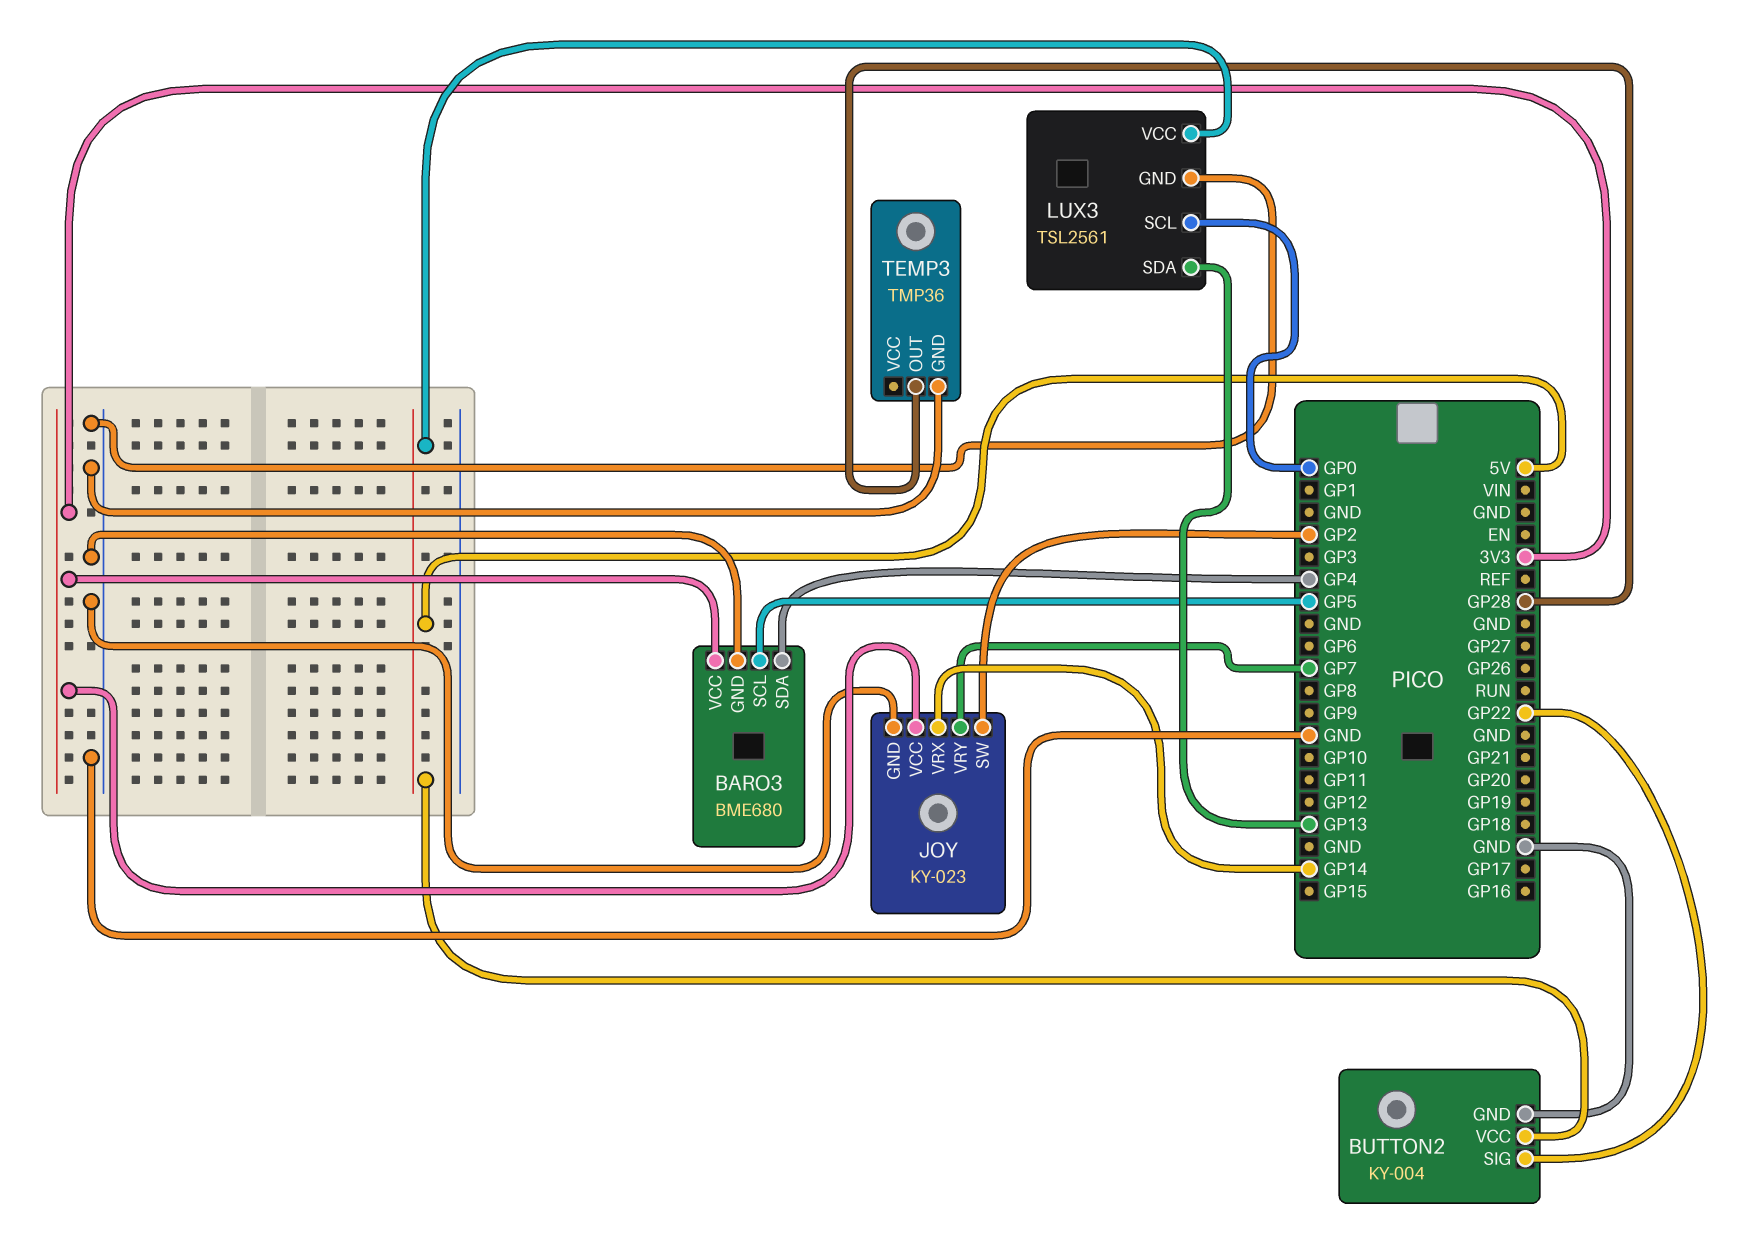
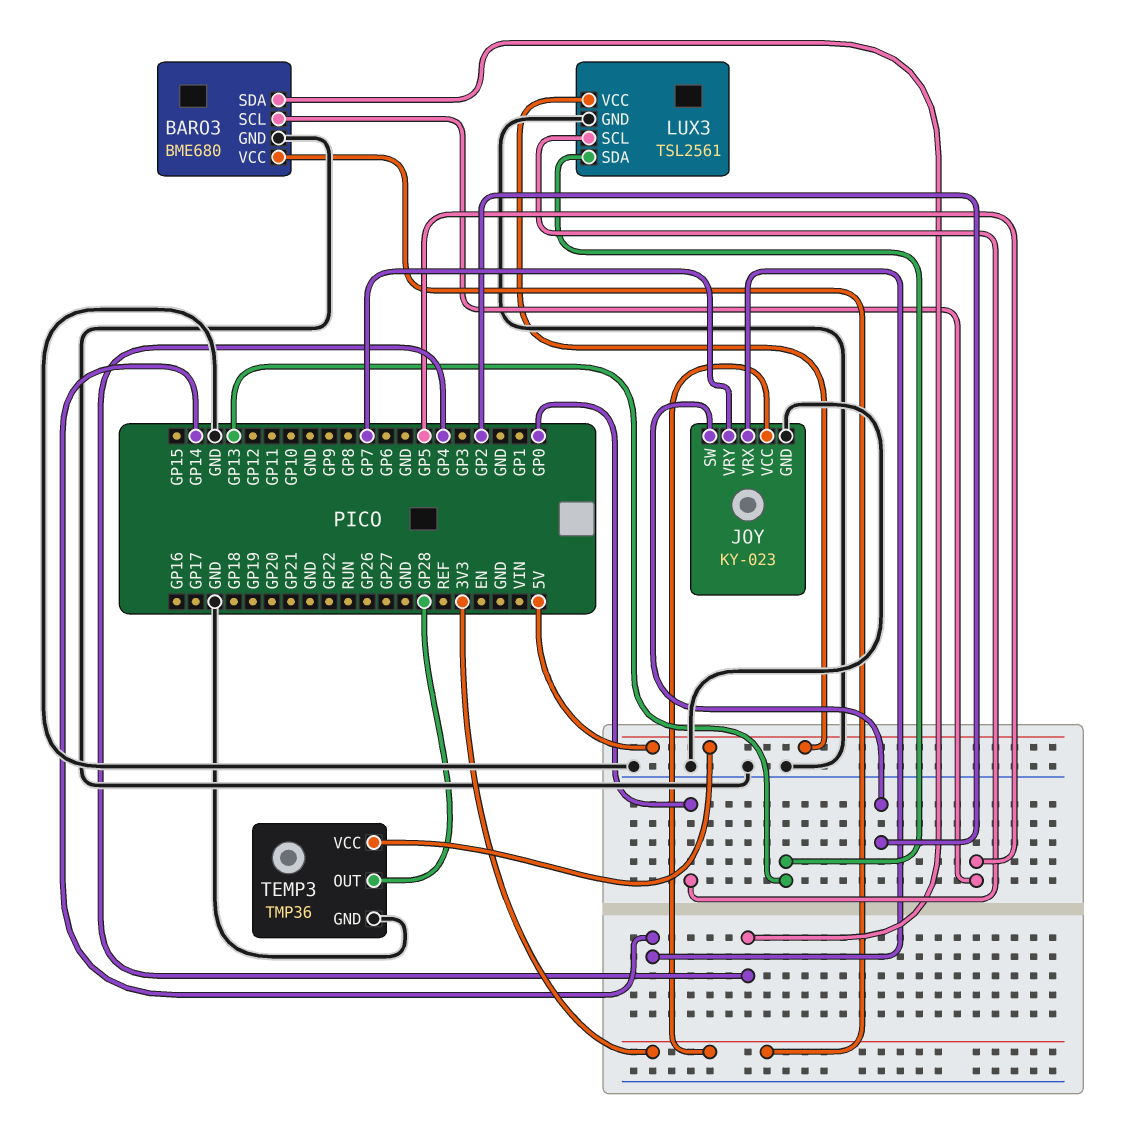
BUTTON2: KY-004 -> none
BUTTON2 pin GND: GND -> none
BUTTON2 pin SIG: GP22 -> none
BUTTON2 pin VCC: 5V -> none
TEMP3 pin VCC: none -> 5V

